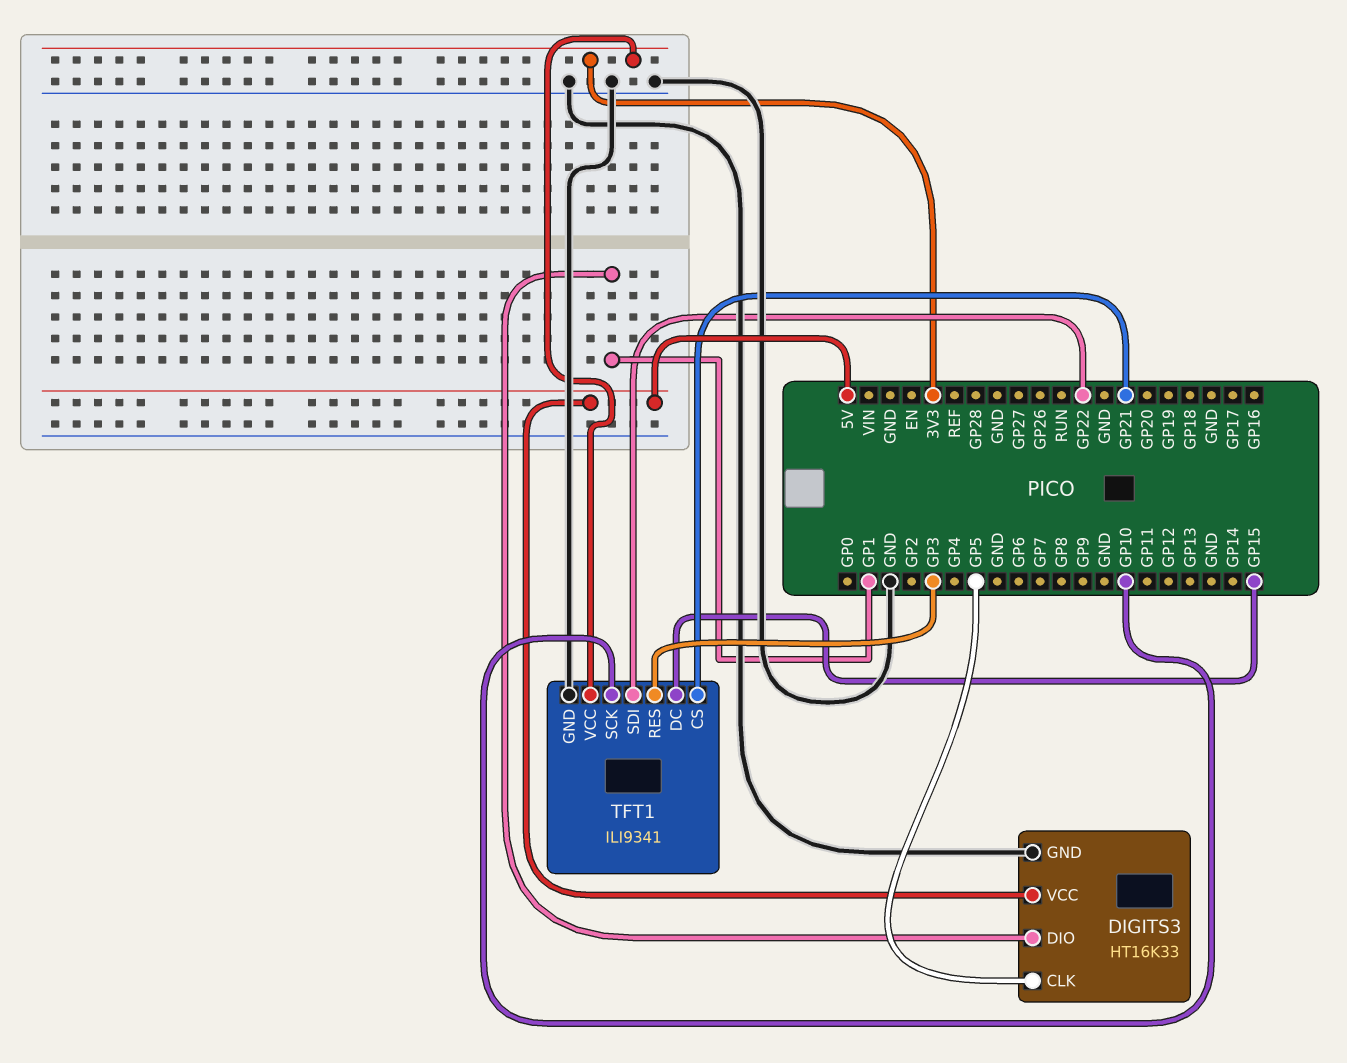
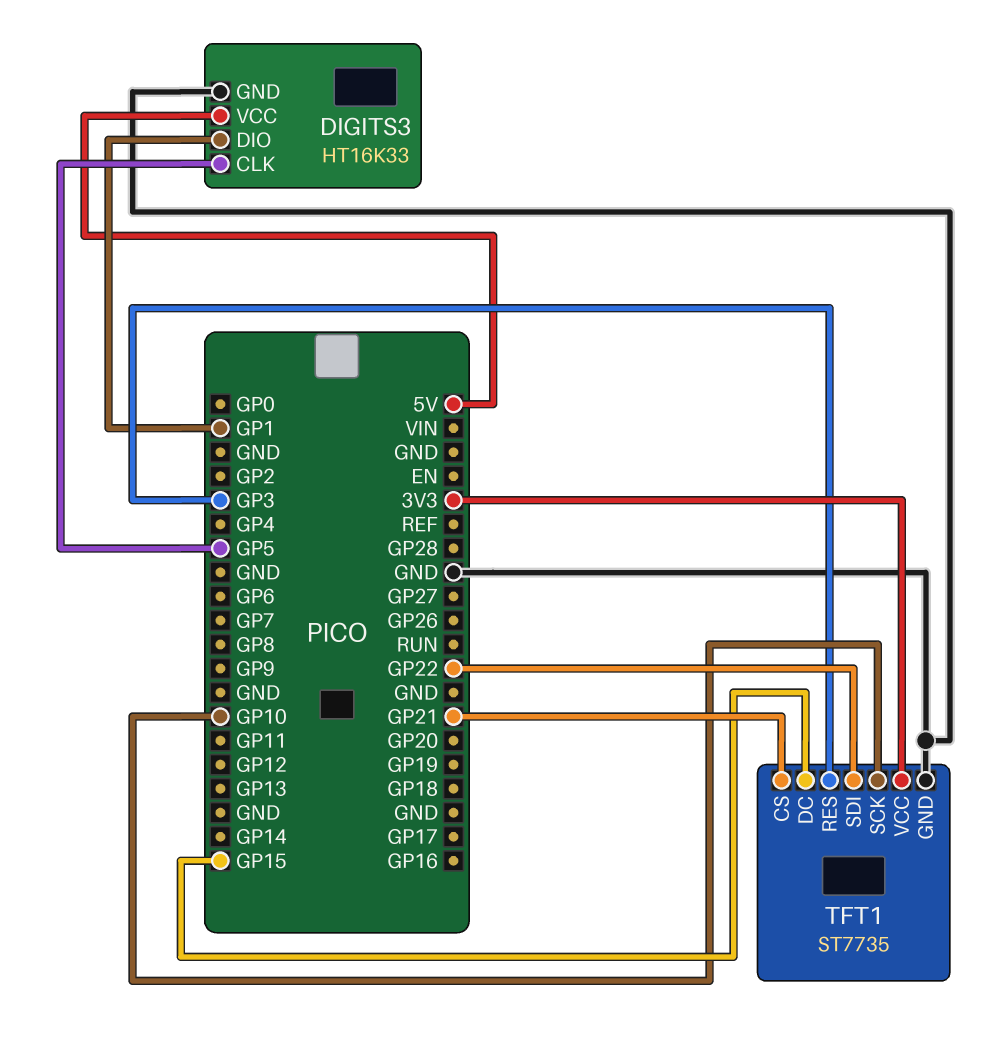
TFT1: ILI9341 -> ST7735

